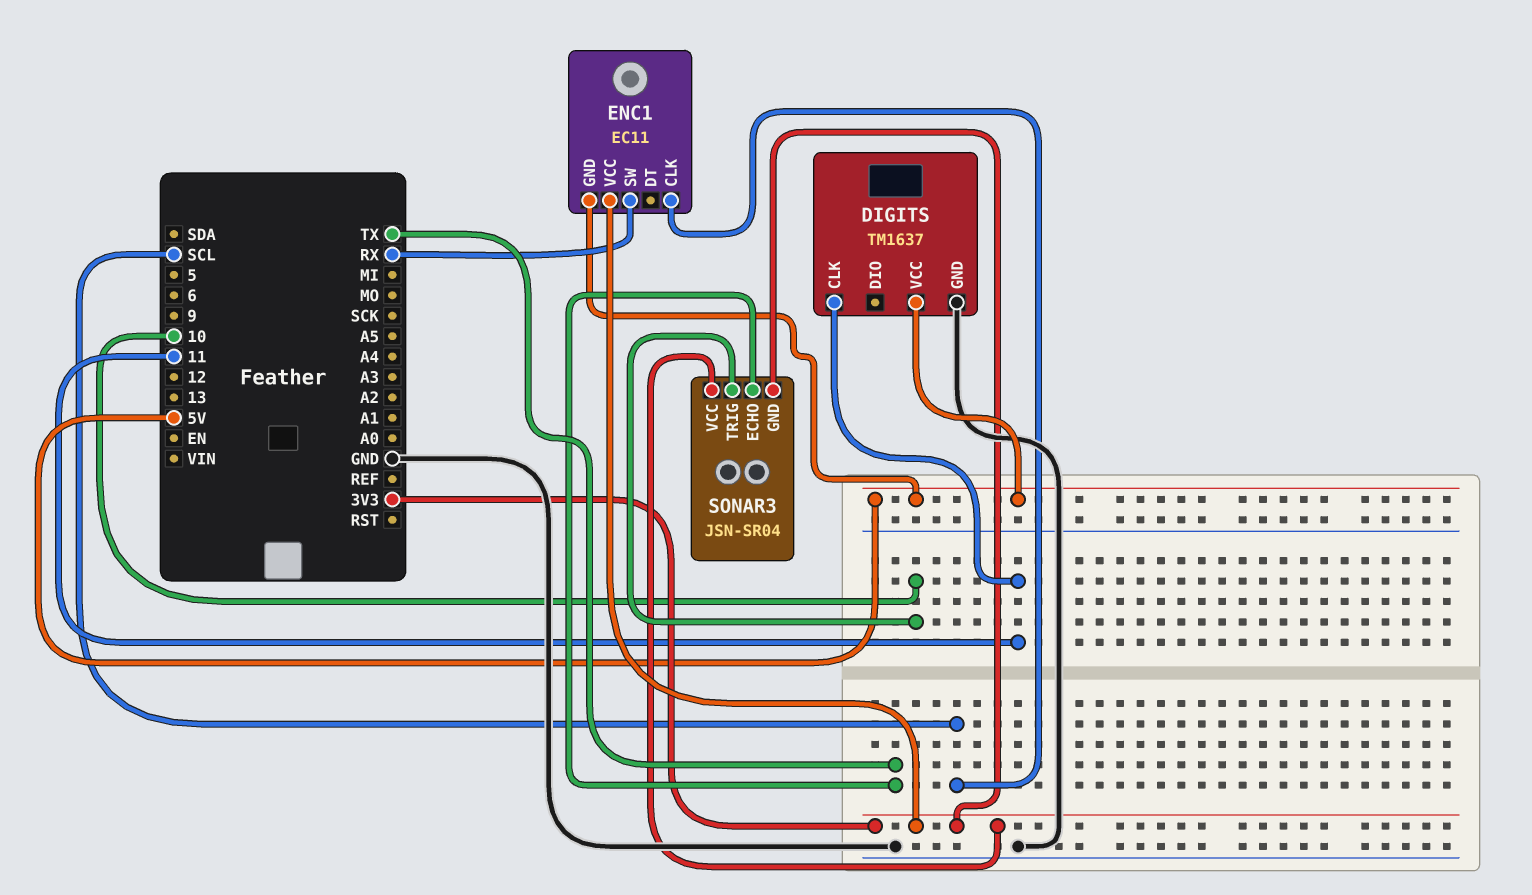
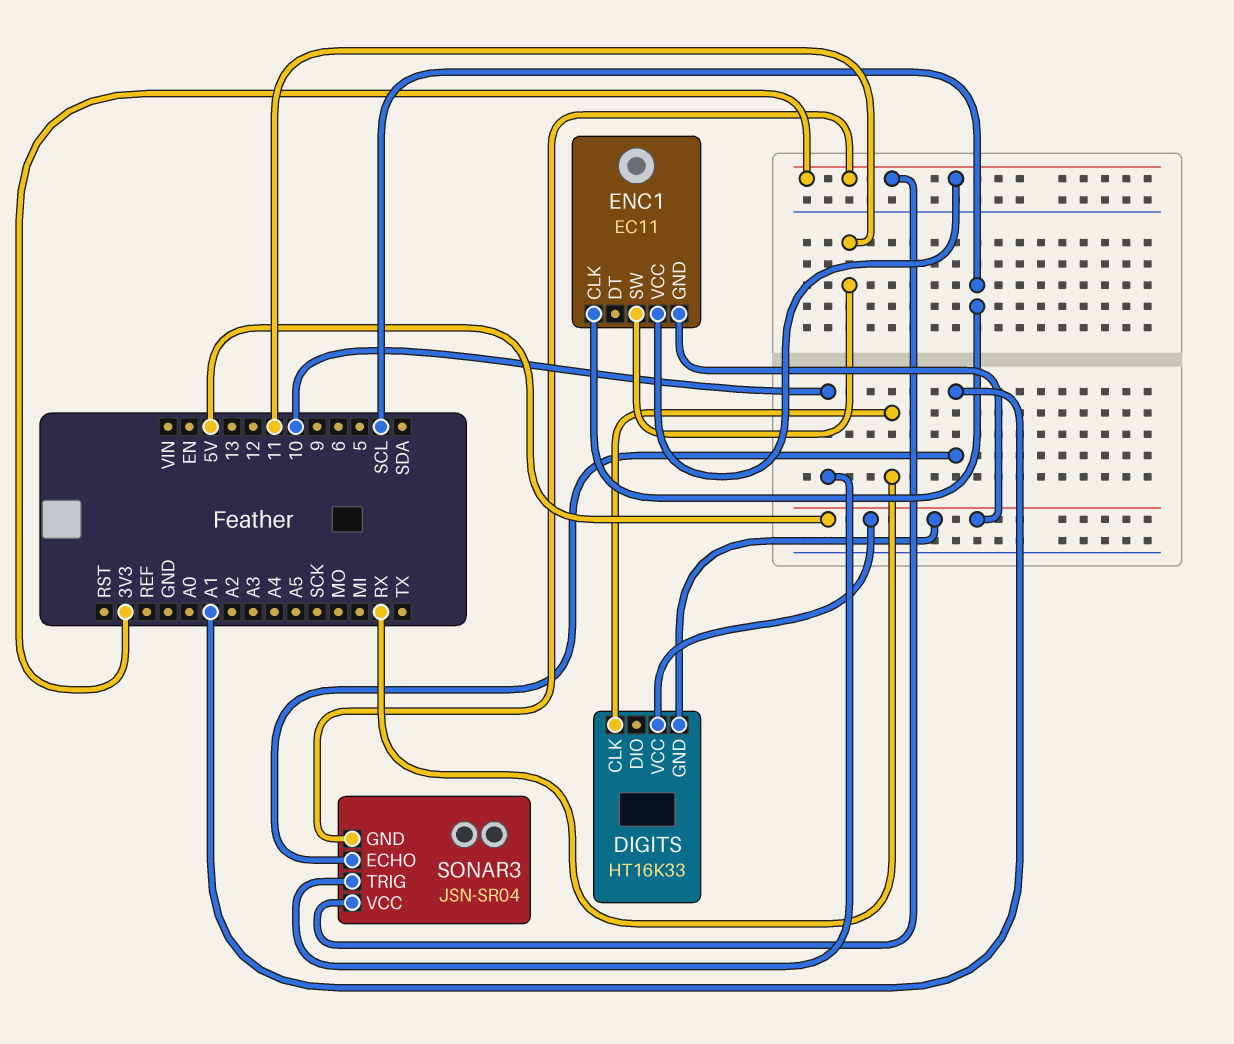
DIGITS: TM1637 -> HT16K33
DIGITS pin CLK: 11 -> RX
DIGITS pin GND: GND -> 5V
ENC1 pin SW: RX -> 11
SONAR3 pin ECHO: TX -> A1

